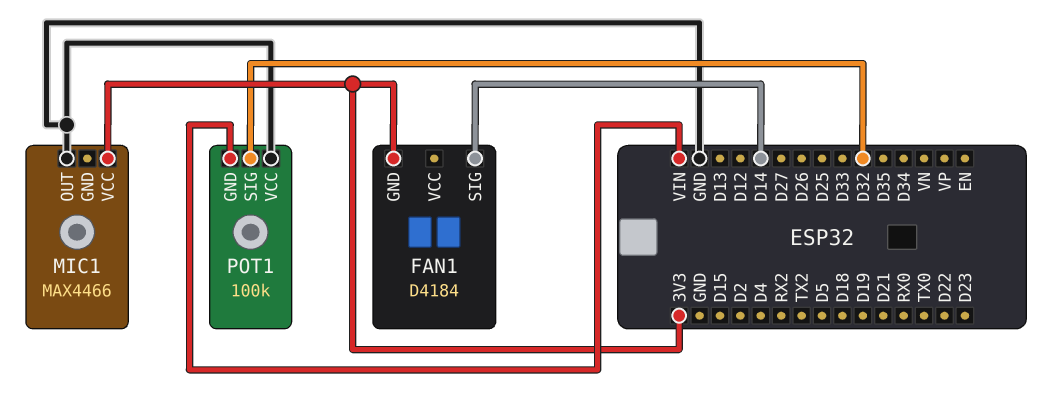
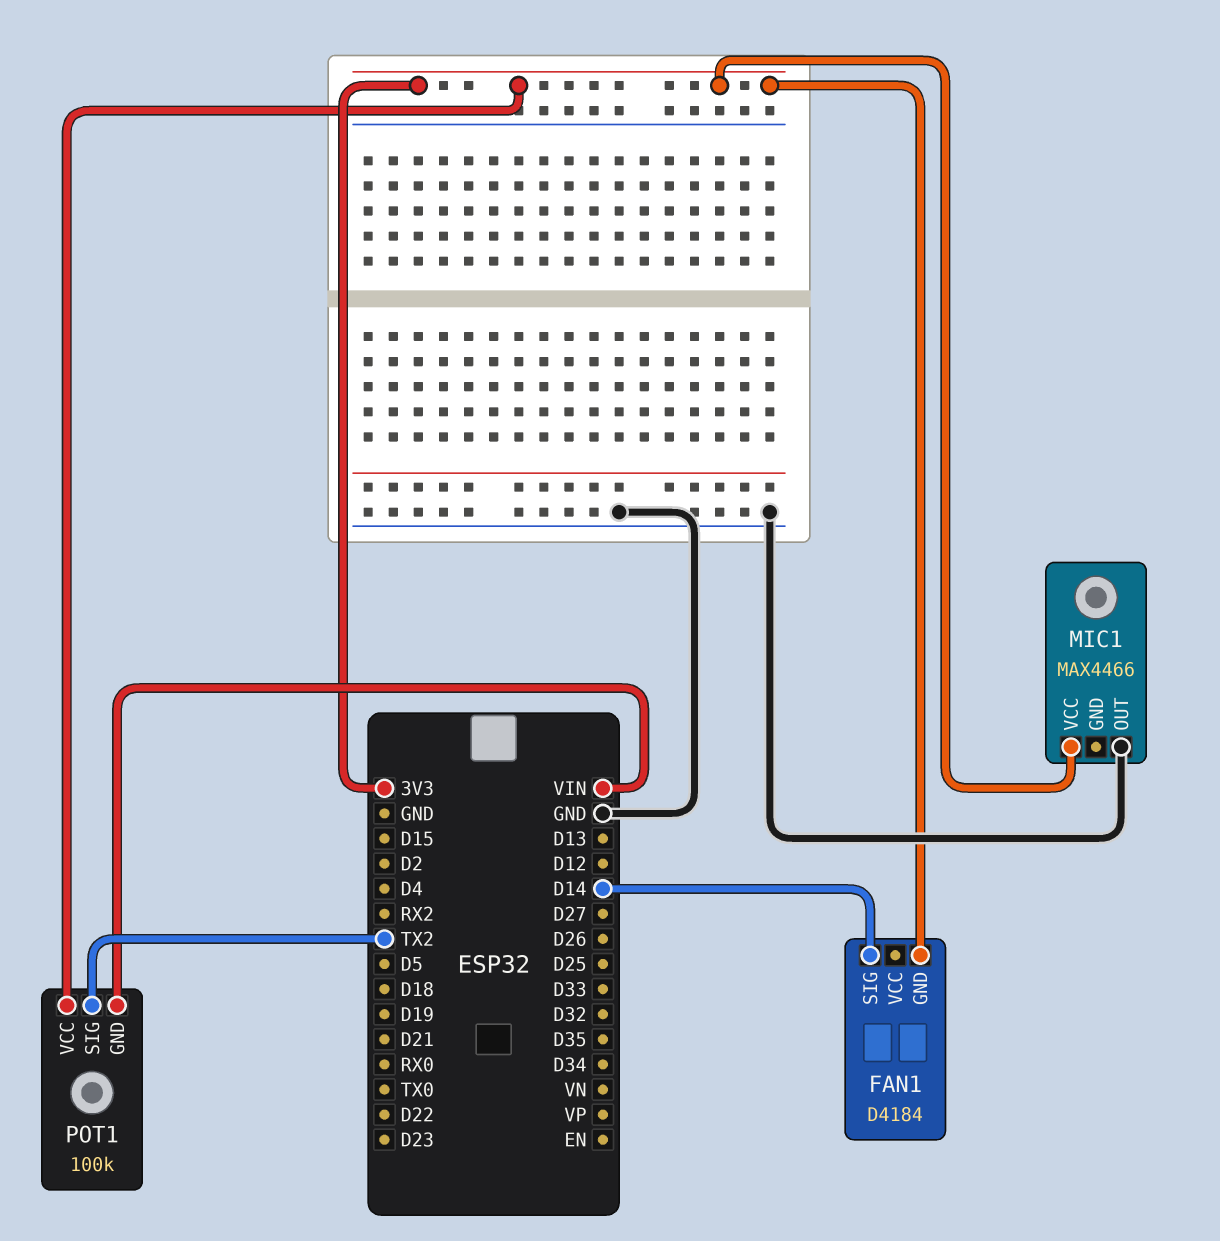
POT1 pin SIG: D32 -> TX2
POT1 pin VCC: GND -> 3V3

